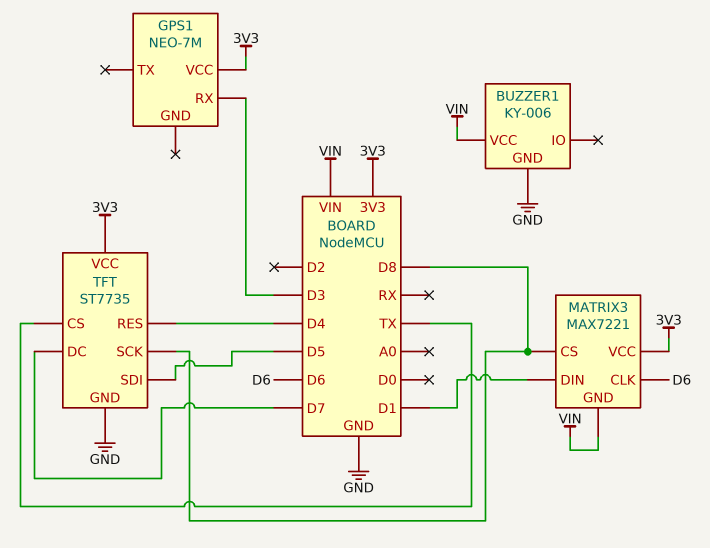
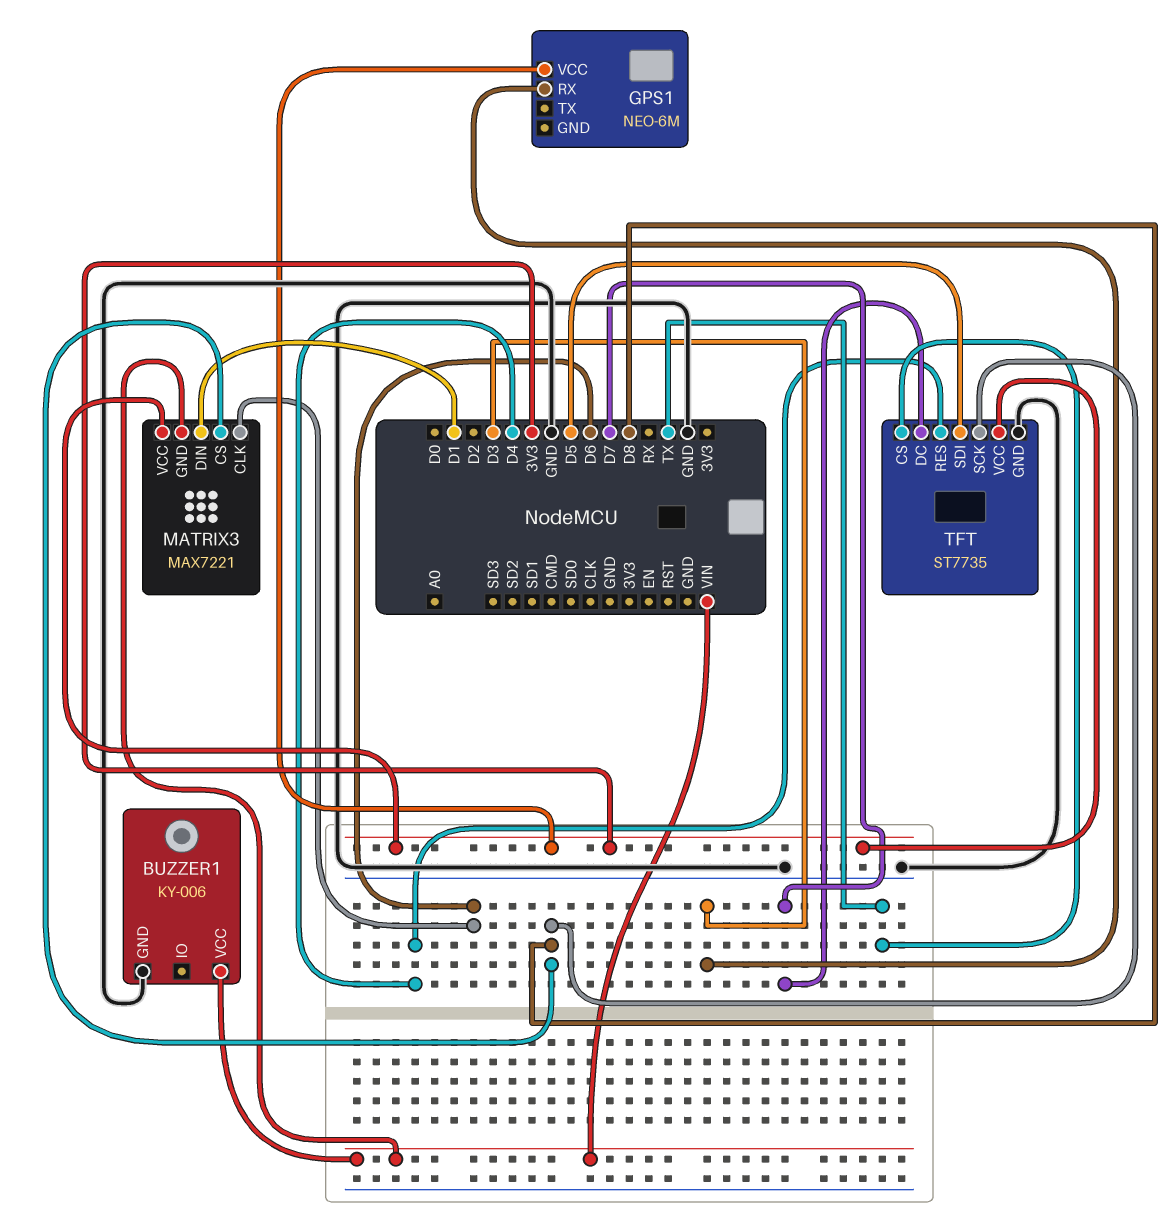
GPS1: NEO-7M -> NEO-6M

